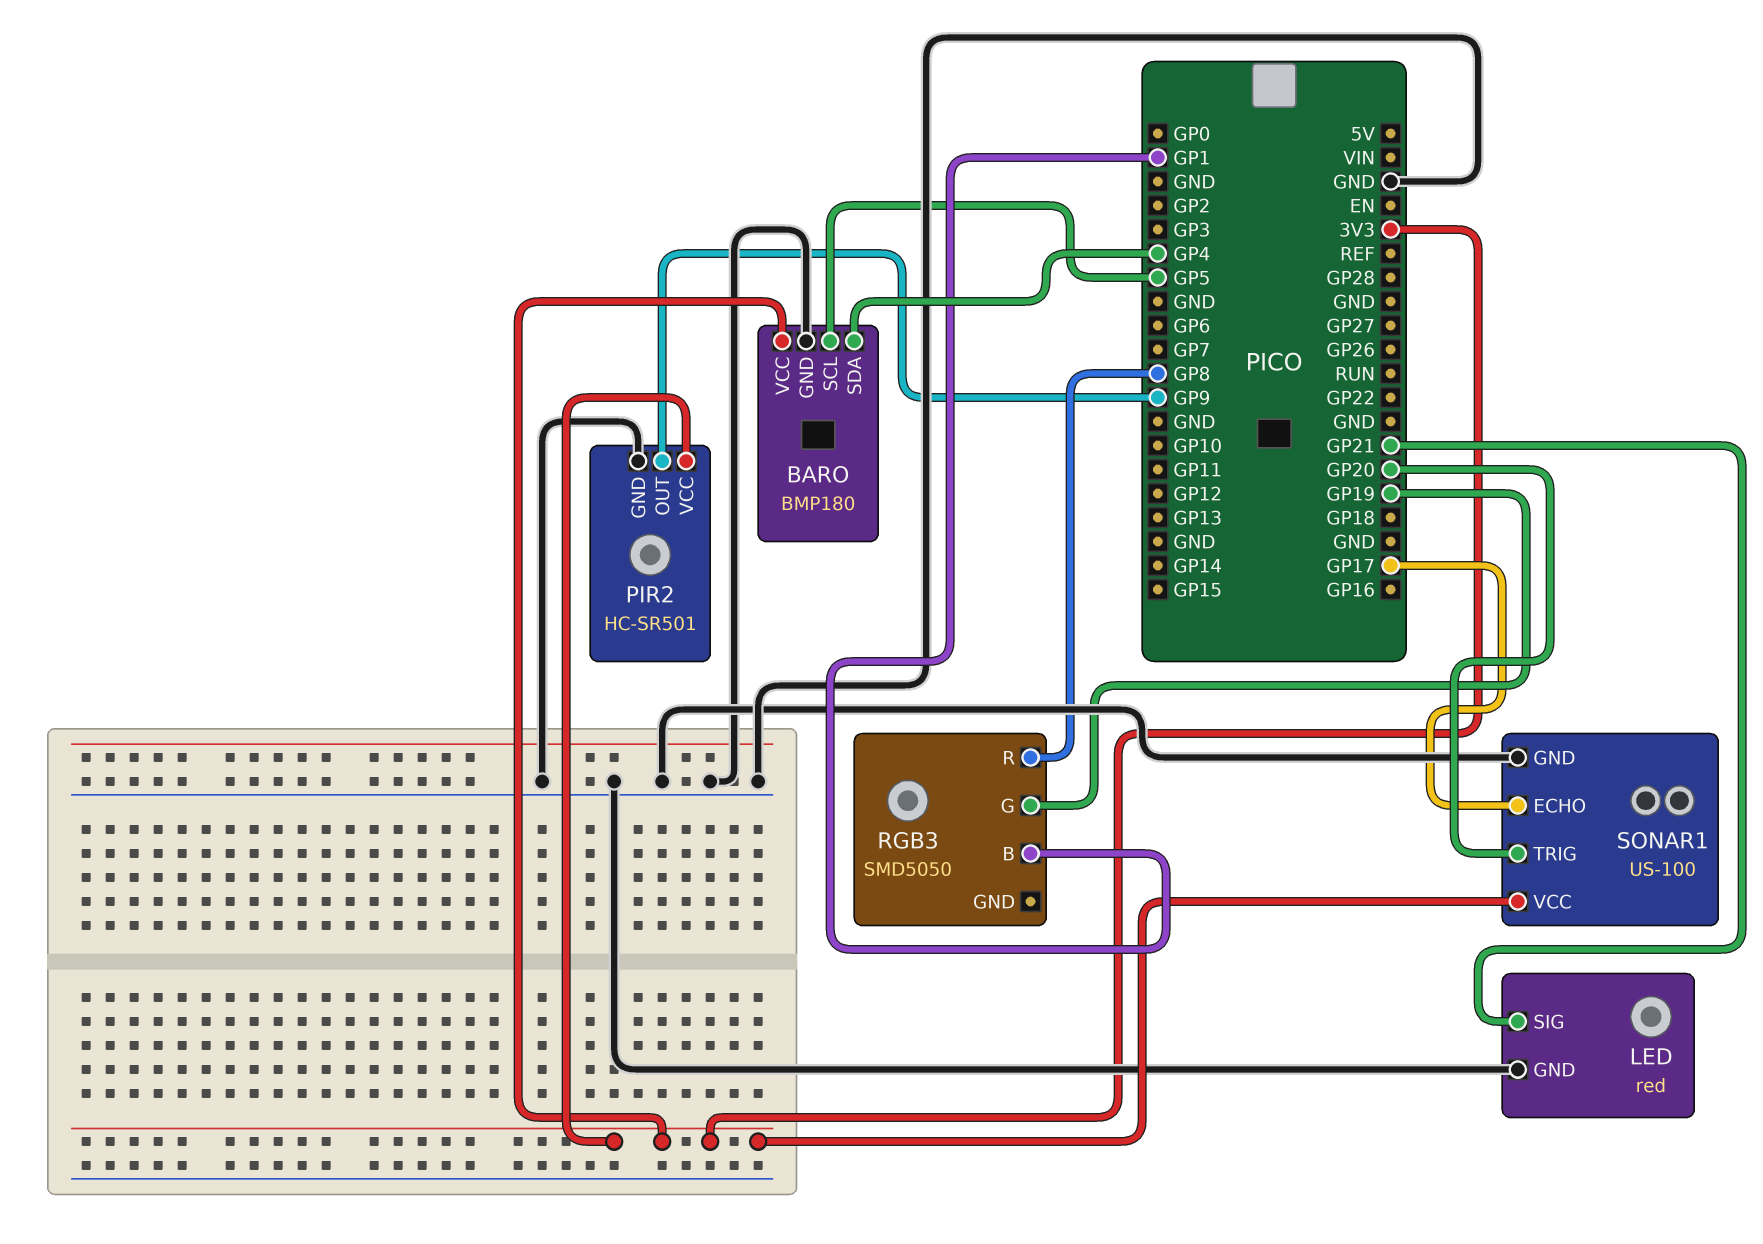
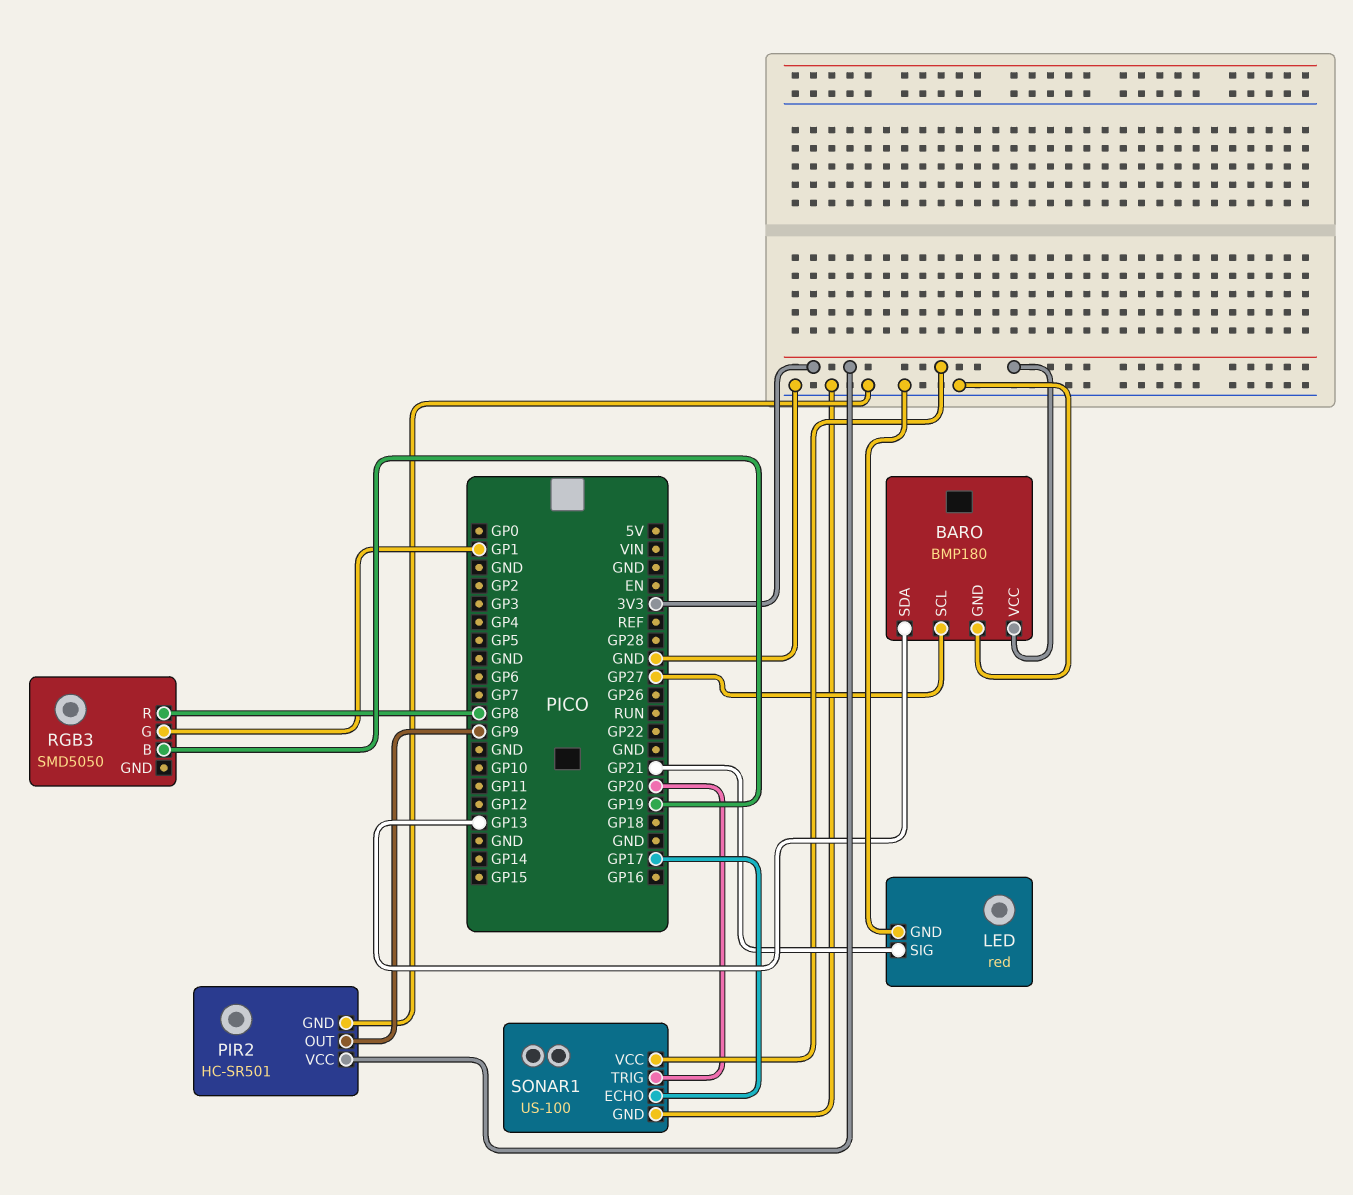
BARO pin SCL: GP5 -> GP27
BARO pin SDA: GP4 -> GP13
RGB3 pin B: GP1 -> GP19
RGB3 pin G: GP19 -> GP1

